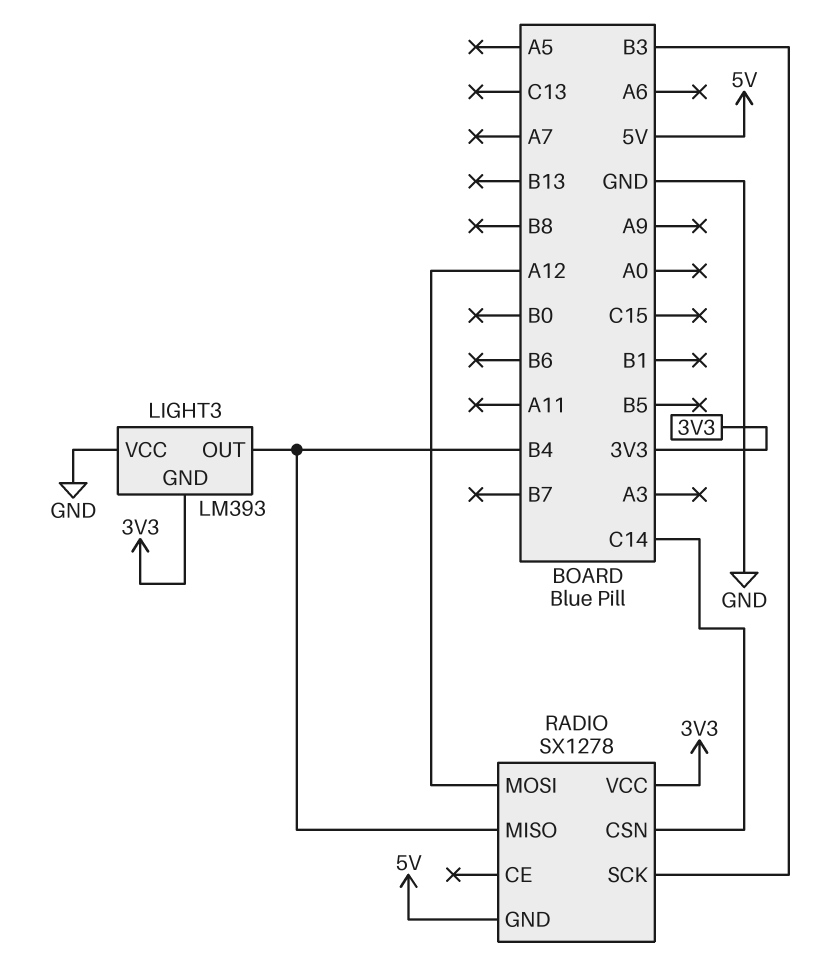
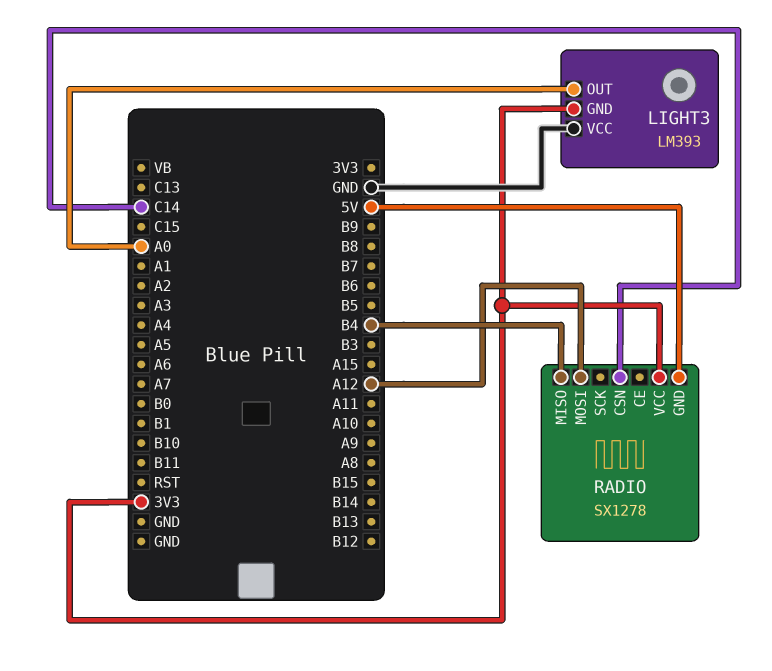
LIGHT3 pin OUT: B4 -> A0
RADIO pin SCK: B3 -> none

